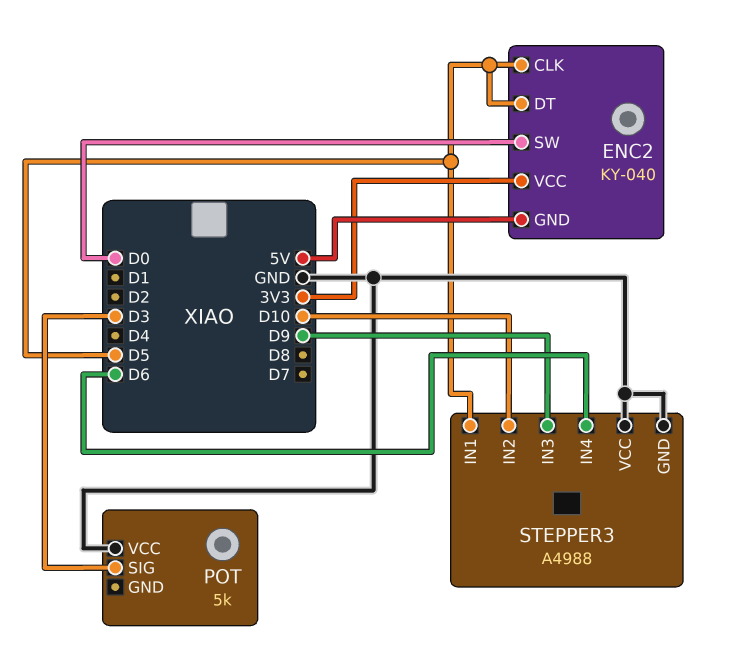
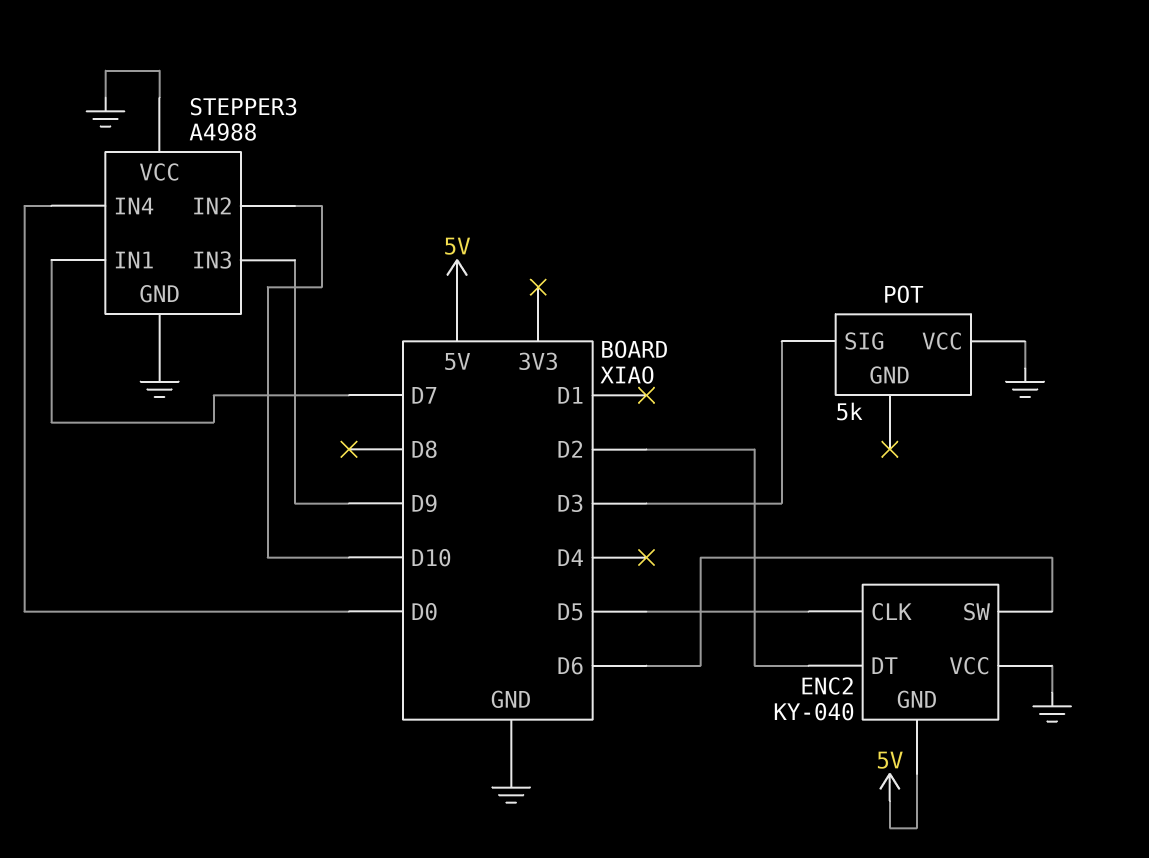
ENC2 pin DT: D5 -> D2
ENC2 pin SW: D0 -> D6
ENC2 pin VCC: 3V3 -> GND
STEPPER3 pin IN1: D5 -> D7
STEPPER3 pin IN4: D6 -> D0

